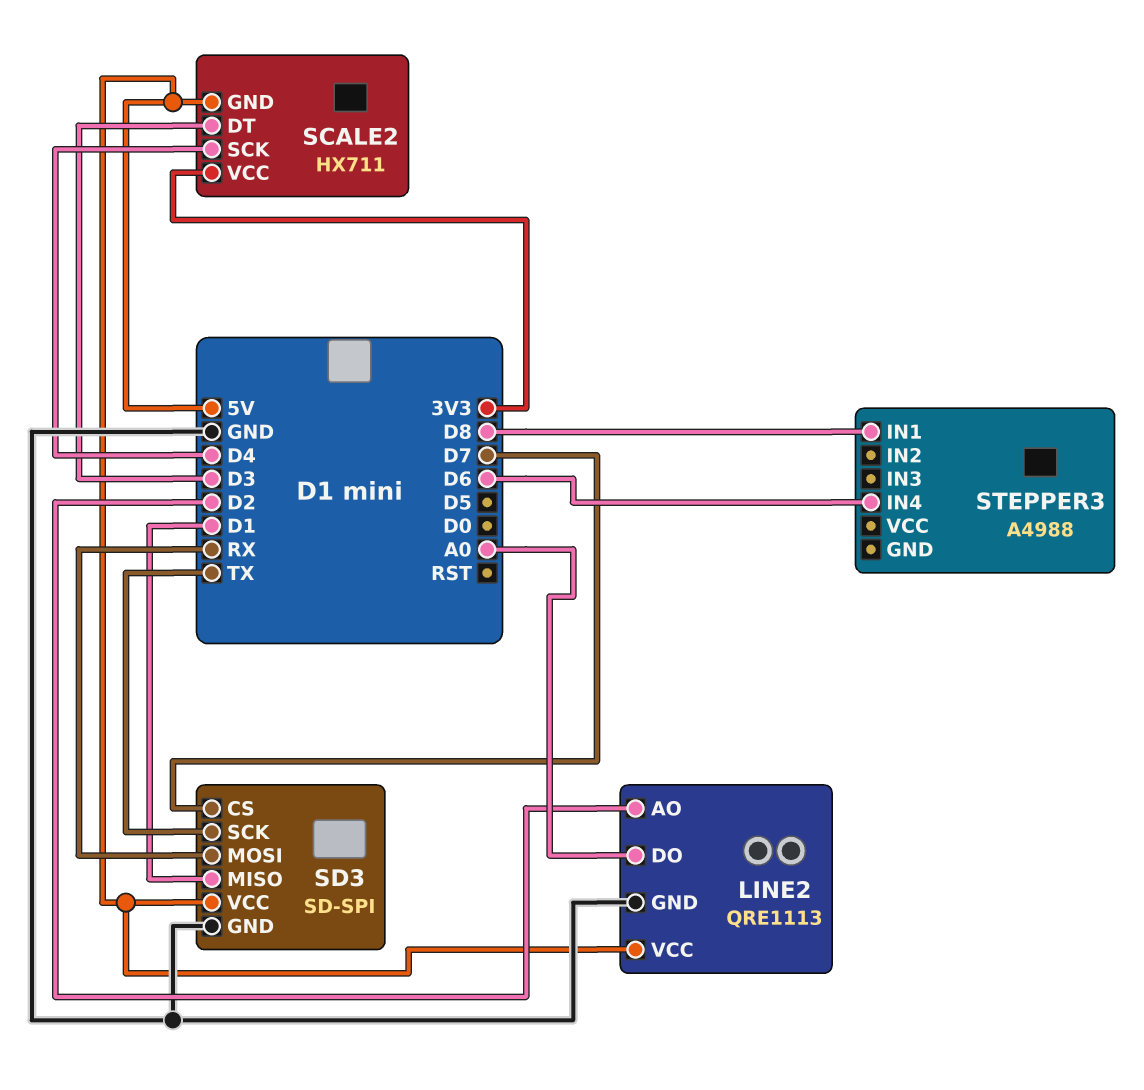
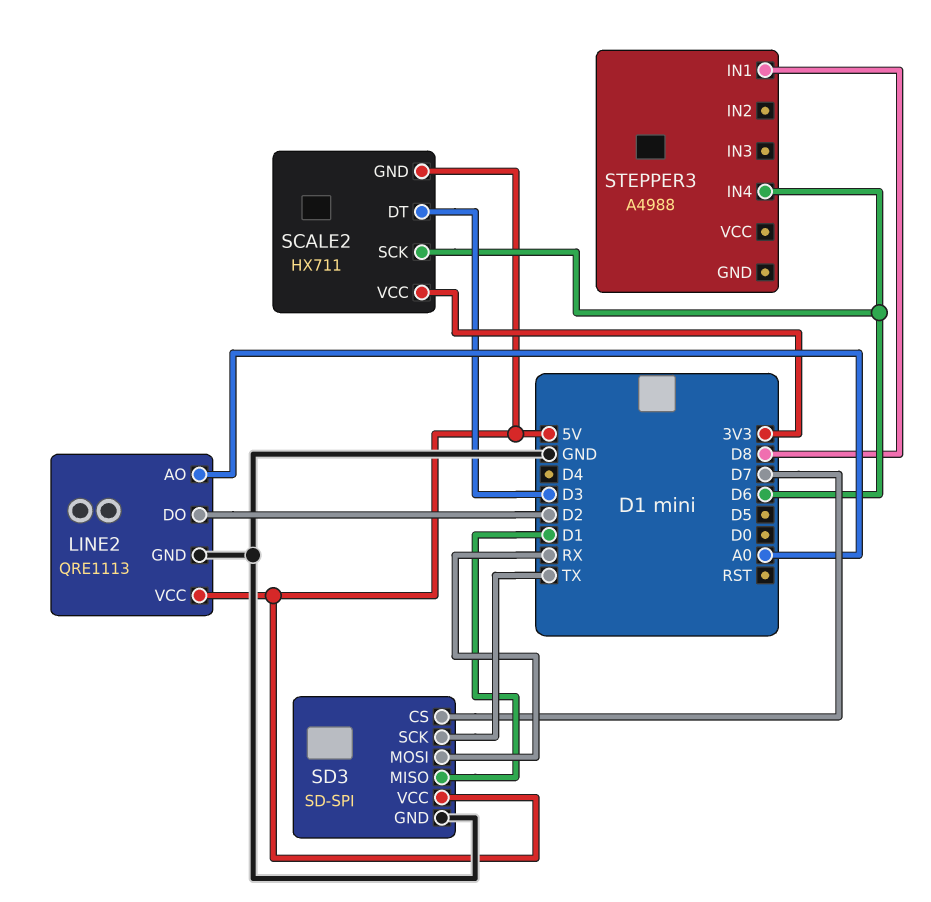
LINE2 pin AO: D2 -> A0
LINE2 pin DO: A0 -> D2
SCALE2 pin SCK: D4 -> D6

